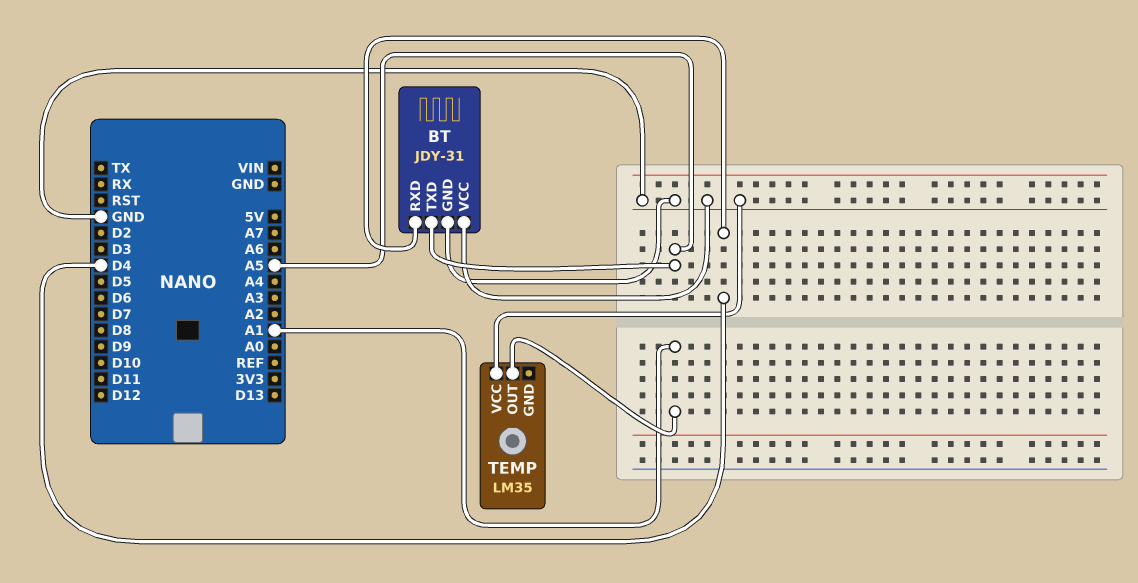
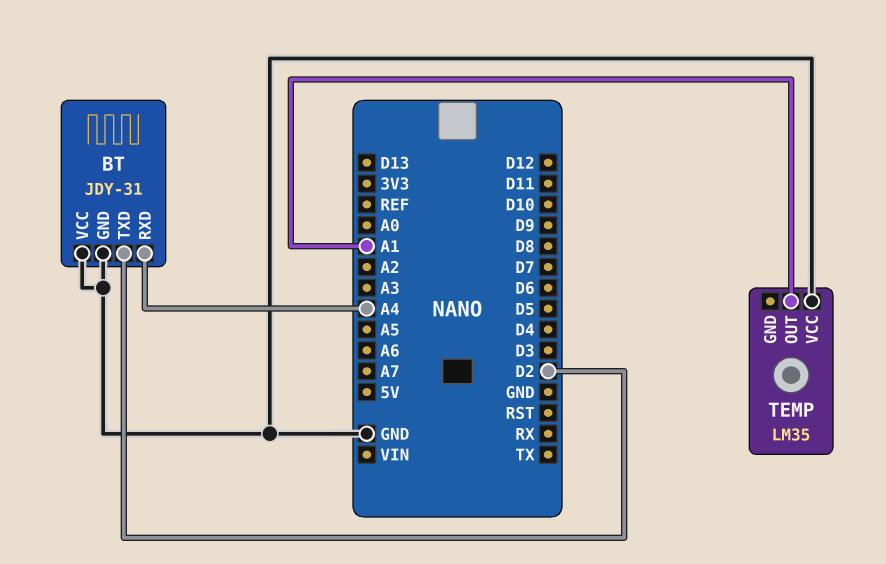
BT pin RXD: D4 -> A4
BT pin TXD: A5 -> D2

